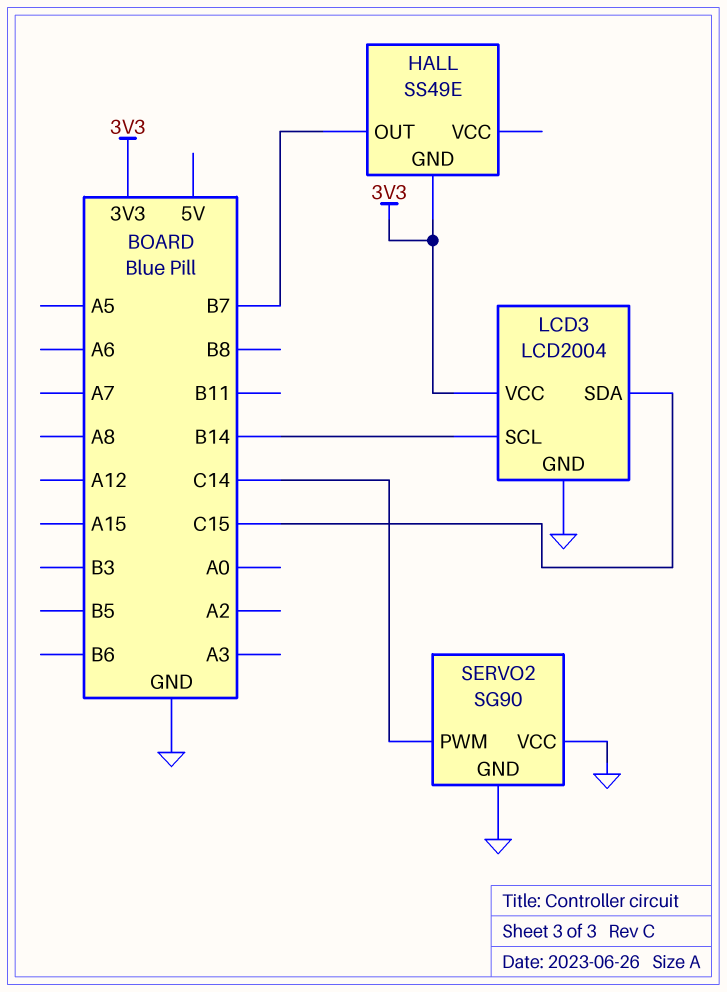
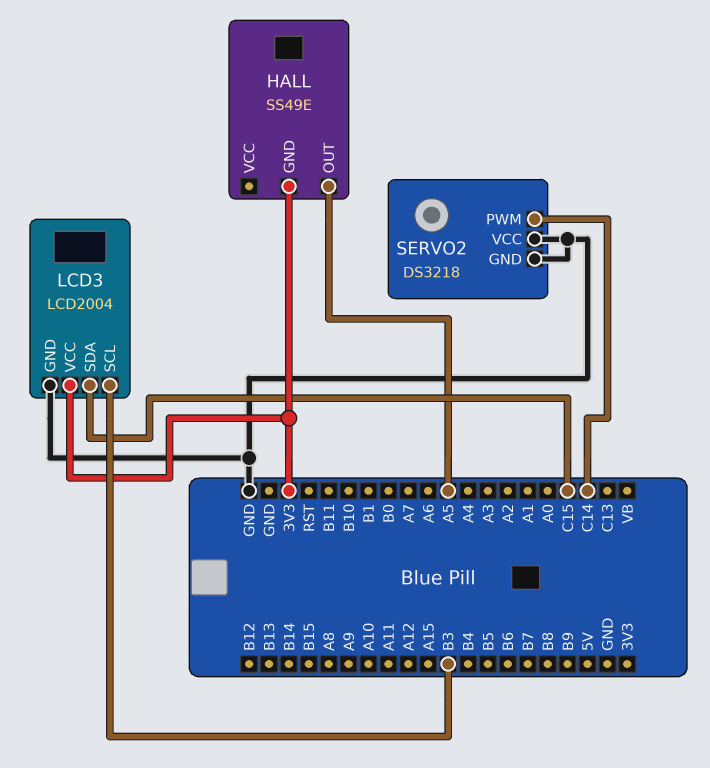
HALL pin OUT: B7 -> A5
LCD3 pin SCL: B14 -> B3
SERVO2: SG90 -> DS3218

